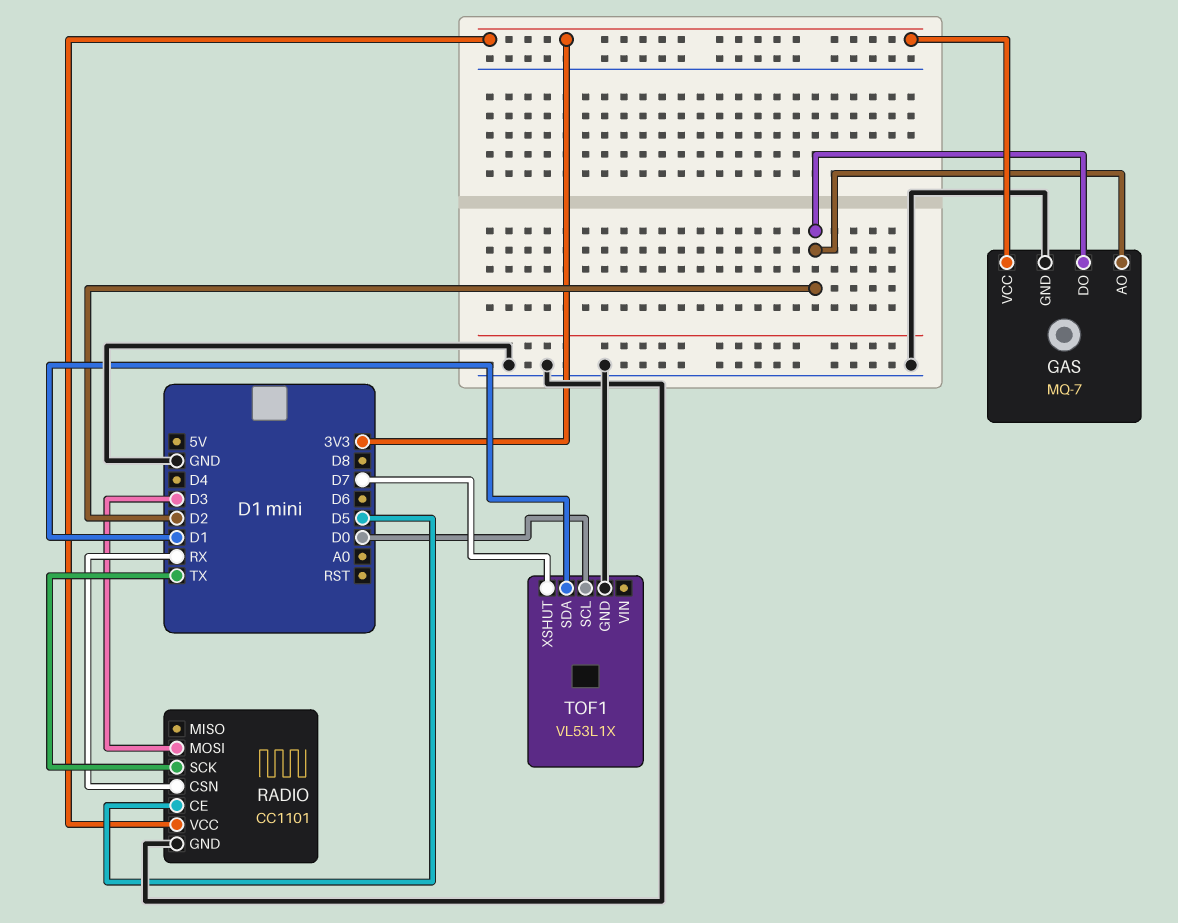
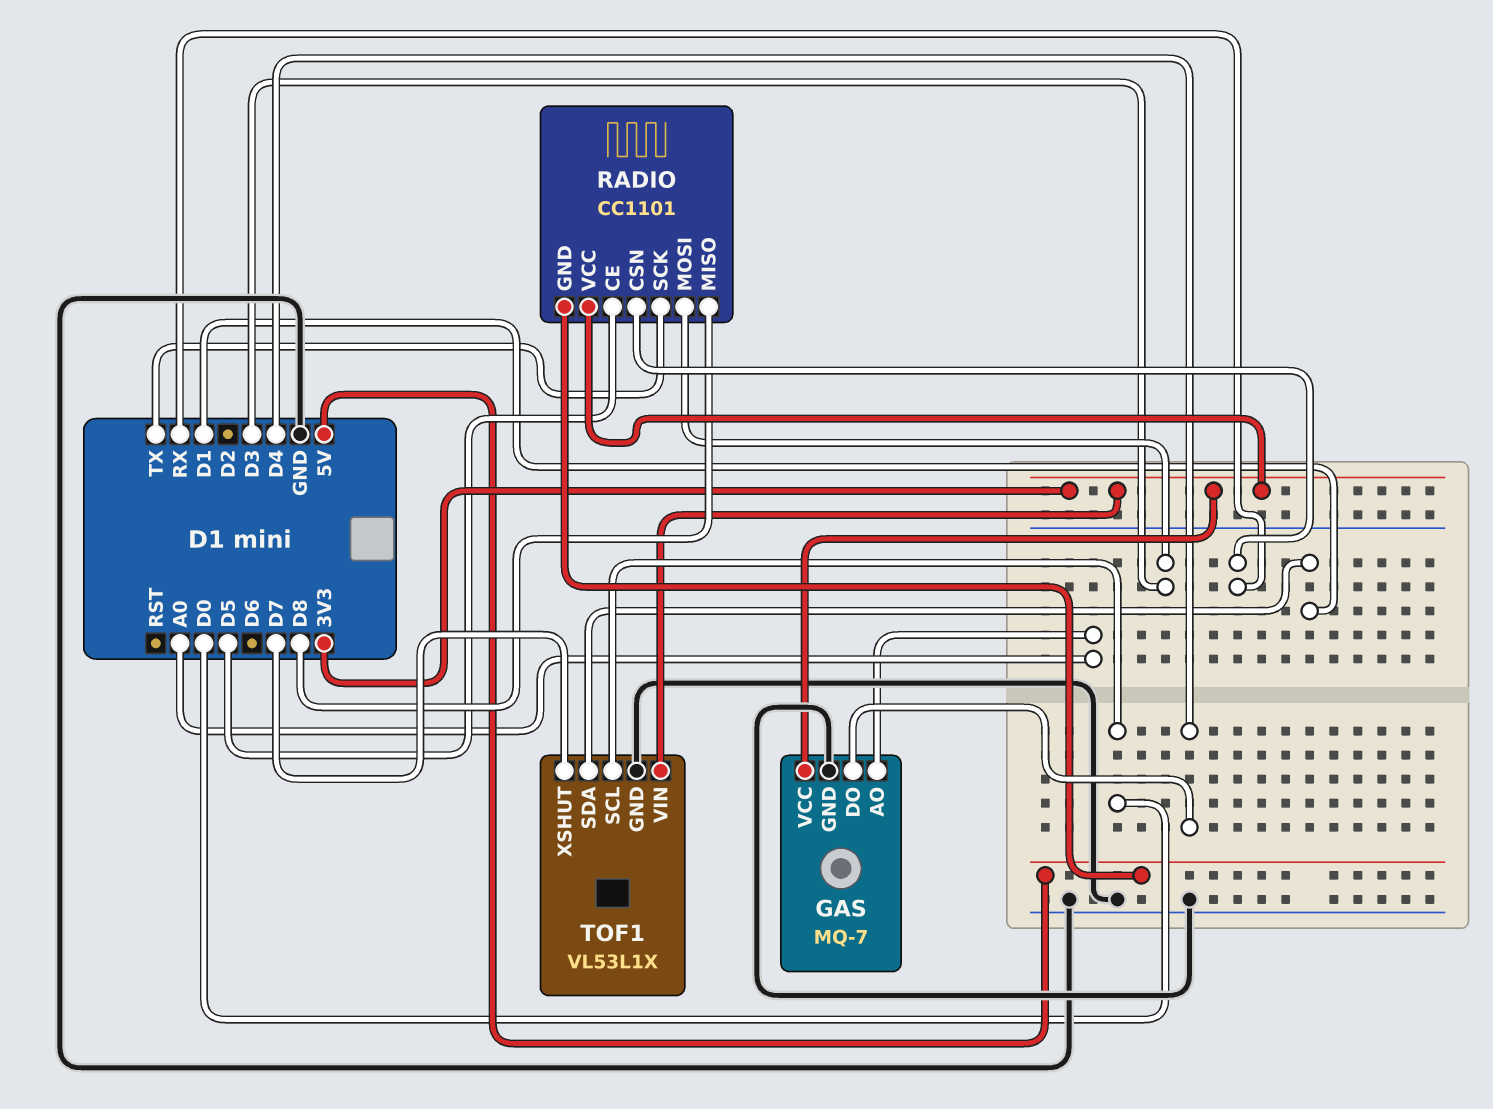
GAS pin AO: D2 -> A0
GAS pin DO: D2 -> D4
RADIO pin GND: GND -> 5V
RADIO pin MISO: none -> D8
TOF1 pin VIN: none -> 3V3

